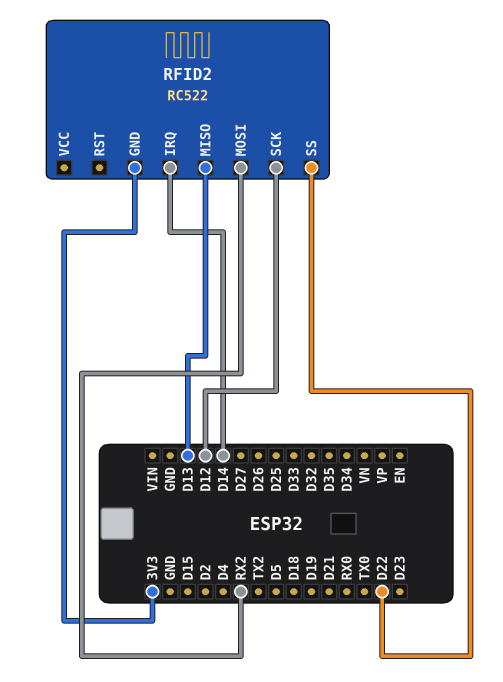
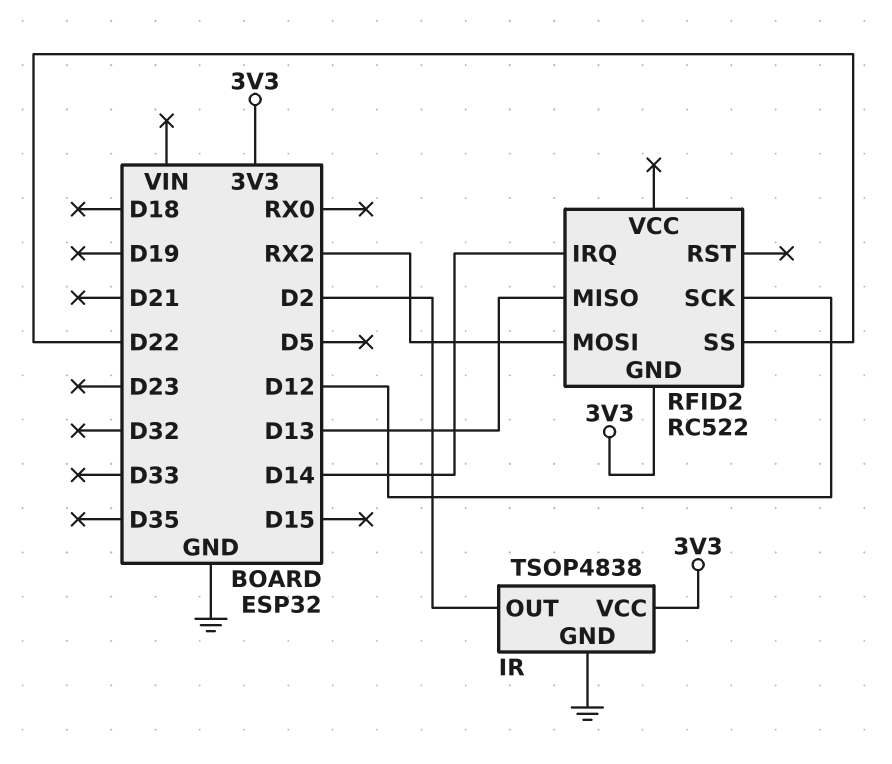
IR: none -> TSOP4838
IR pin GND: none -> GND
IR pin OUT: none -> D2
IR pin VCC: none -> 3V3

